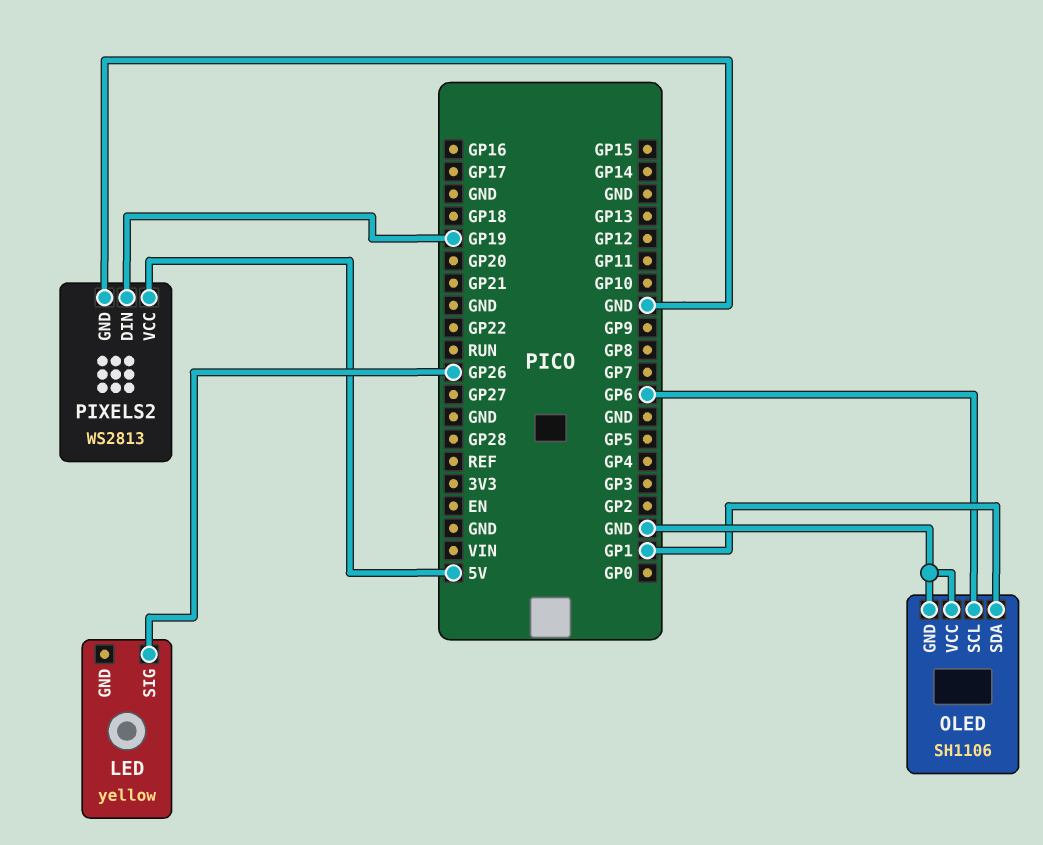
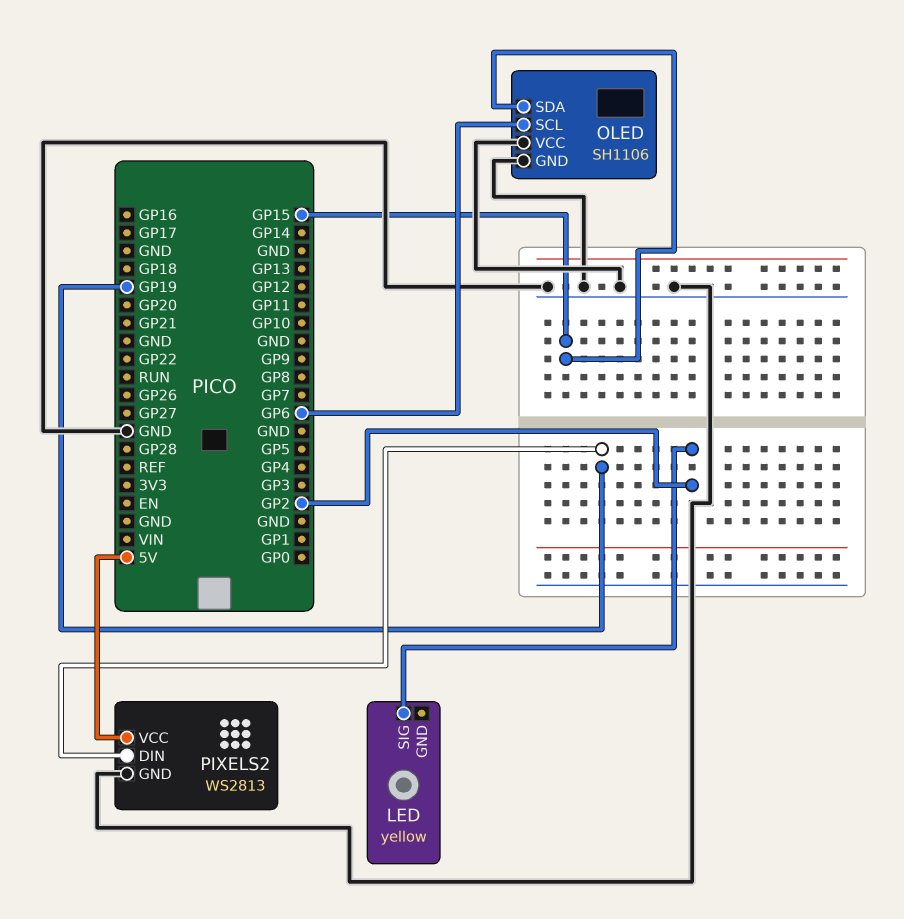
LED pin SIG: GP26 -> GP2
OLED pin SDA: GP1 -> GP15

